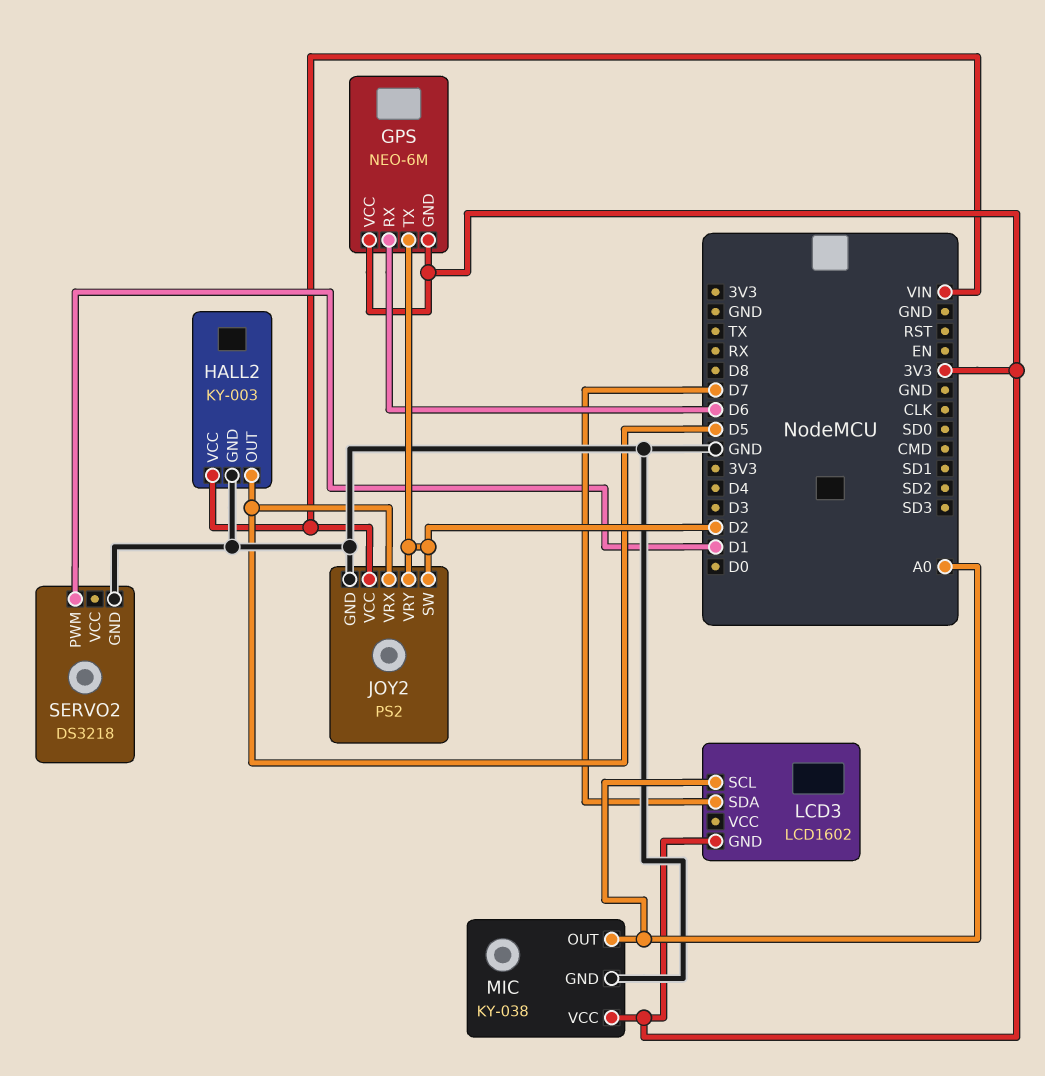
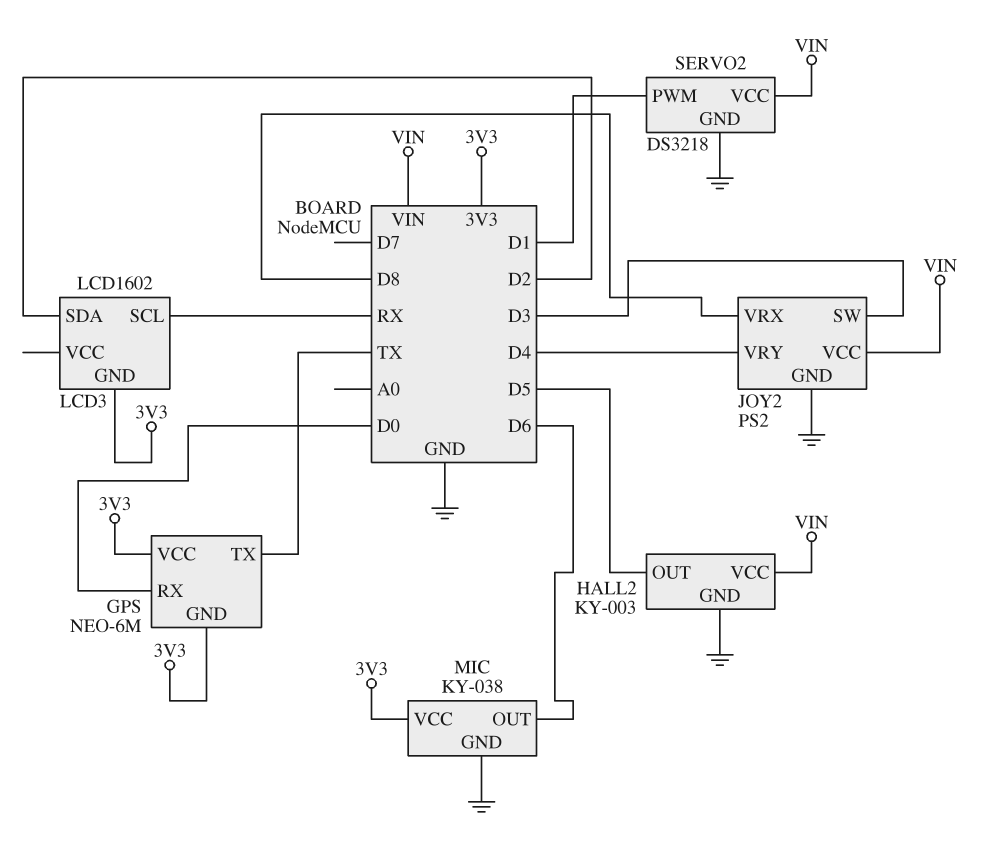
GPS pin RX: D6 -> D0
GPS pin TX: D2 -> TX
JOY2 pin SW: D2 -> D3
JOY2 pin VRX: D5 -> D8
JOY2 pin VRY: D2 -> D4
LCD3 pin SCL: A0 -> RX
LCD3 pin SDA: D7 -> D2
MIC pin OUT: A0 -> D6
SERVO2 pin VCC: none -> VIN

